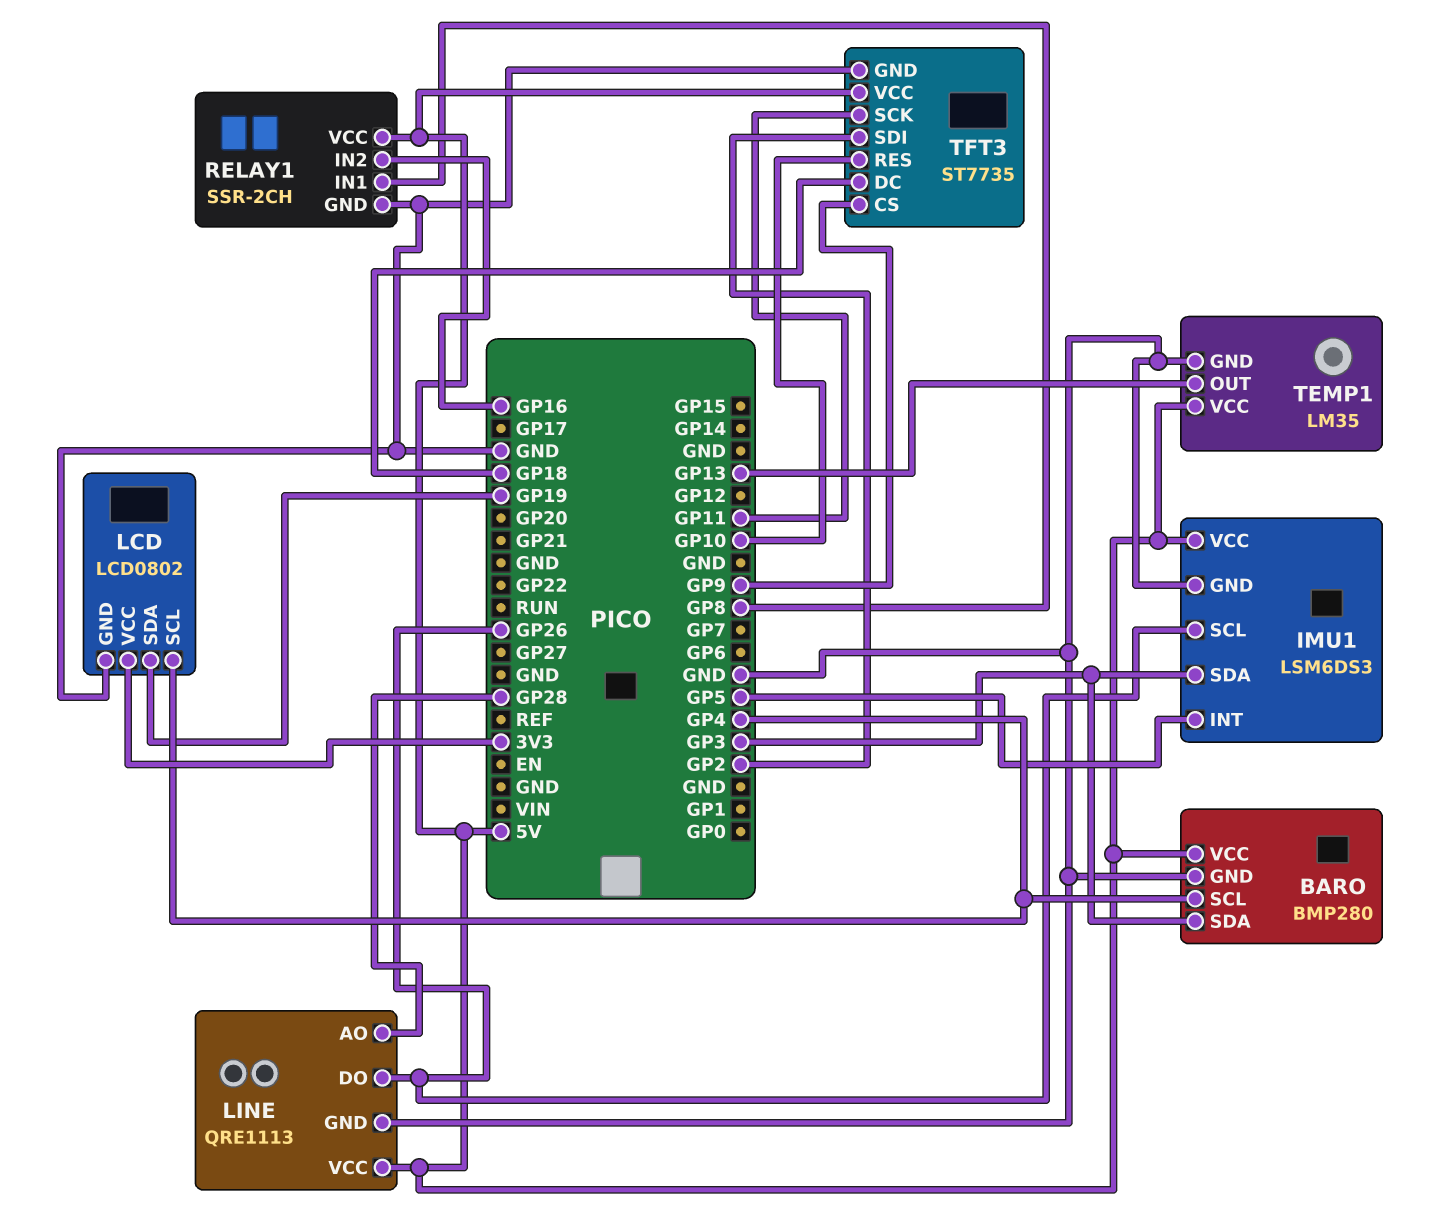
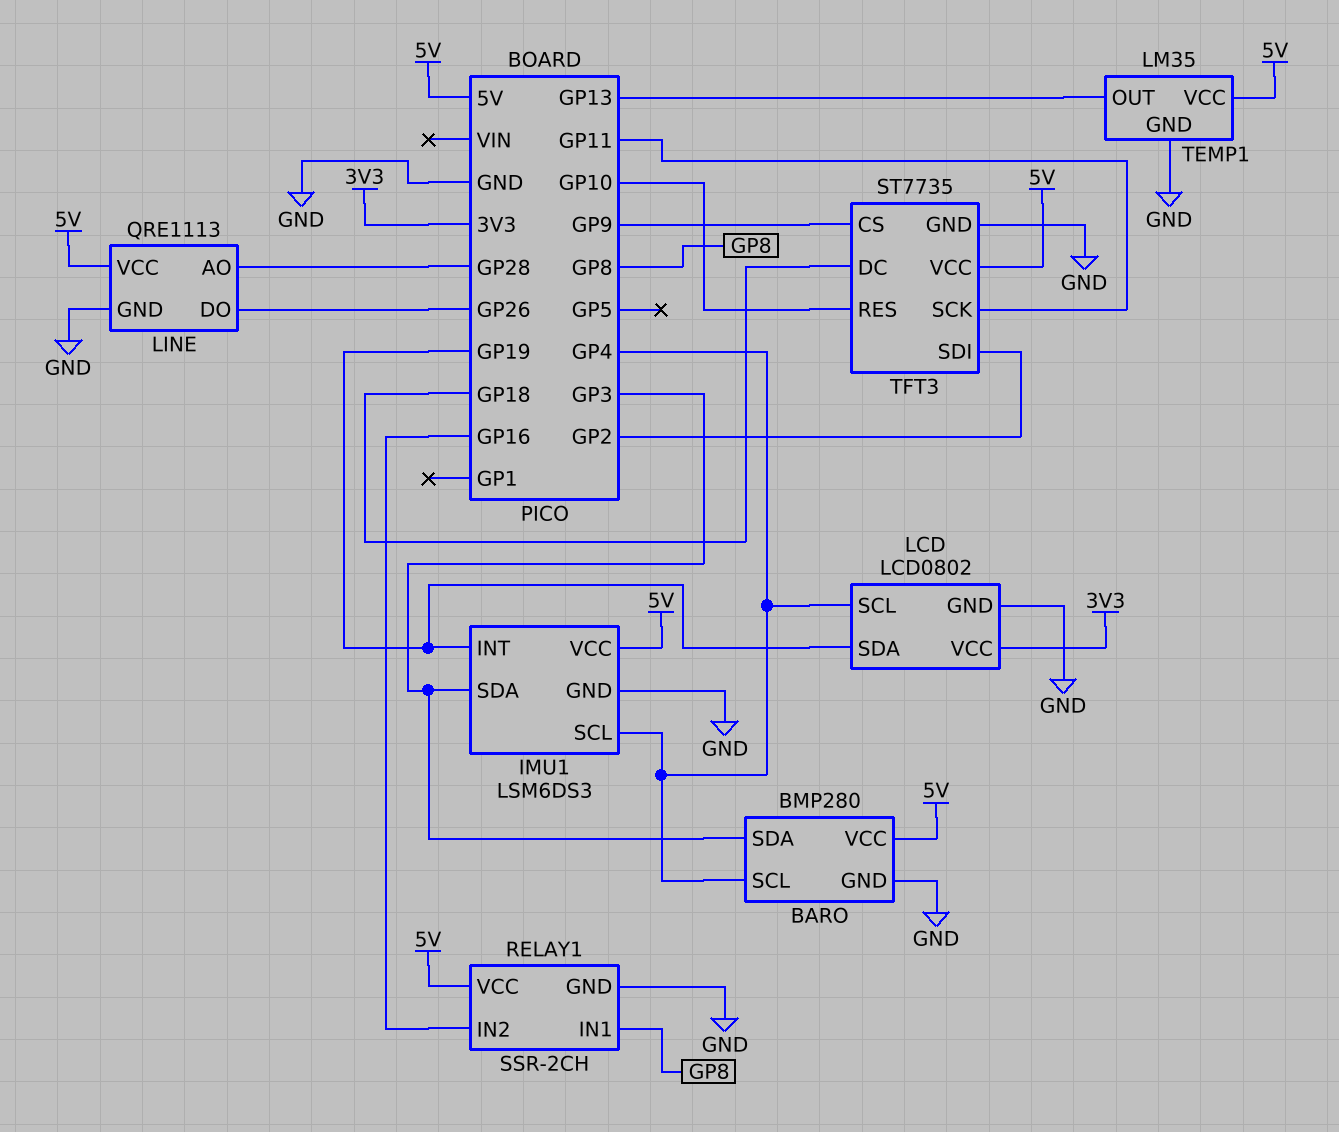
IMU1 pin INT: GP5 -> GP19
IMU1 pin SCL: GP26 -> GP4

